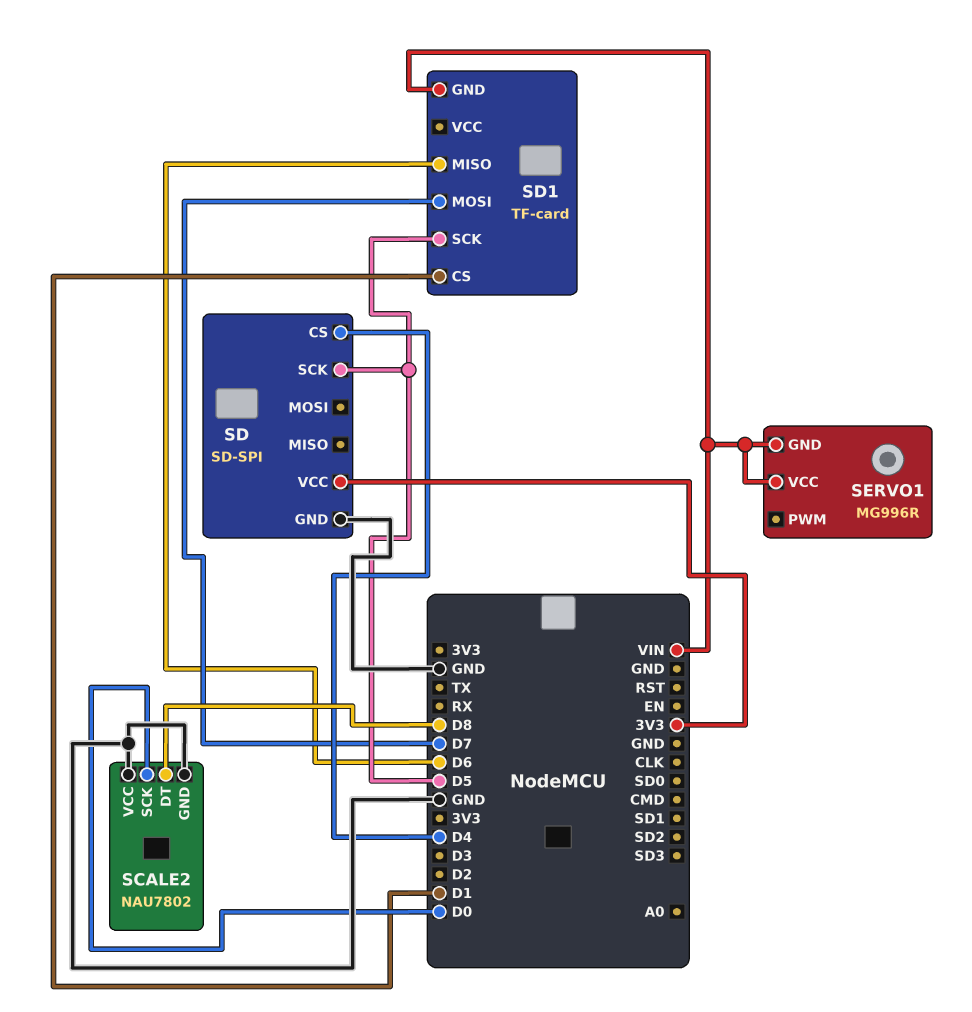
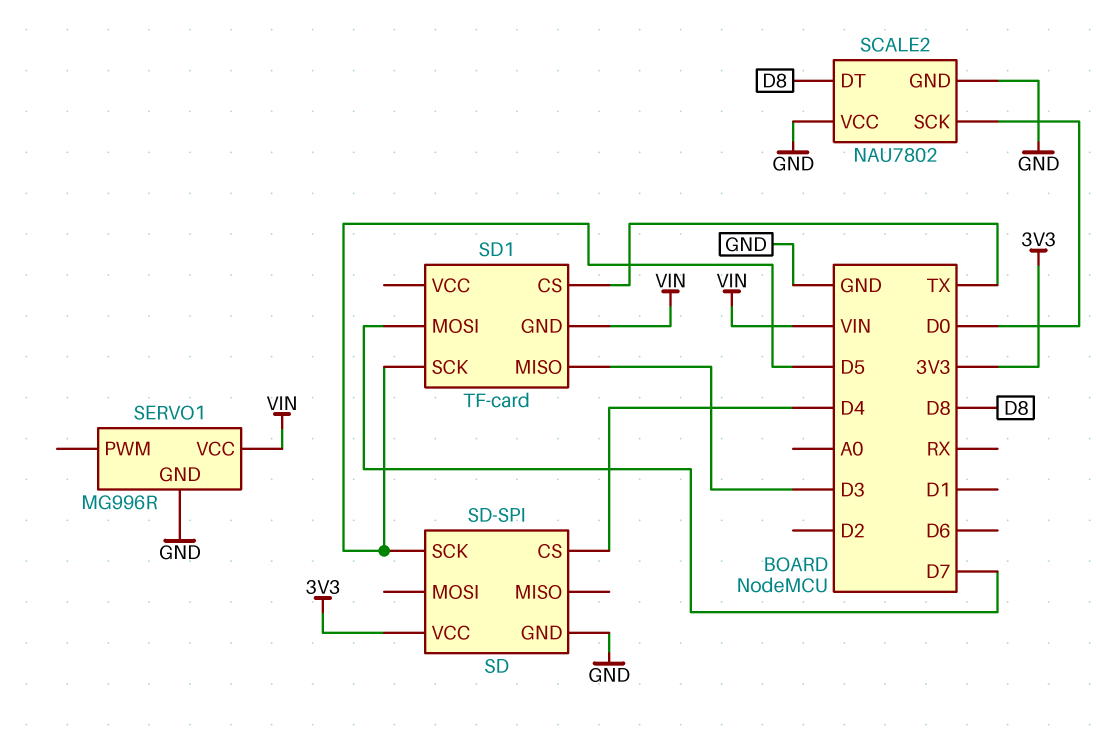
SD1 pin CS: D1 -> TX
SD1 pin MISO: D6 -> D3
SERVO1 pin GND: VIN -> GND

